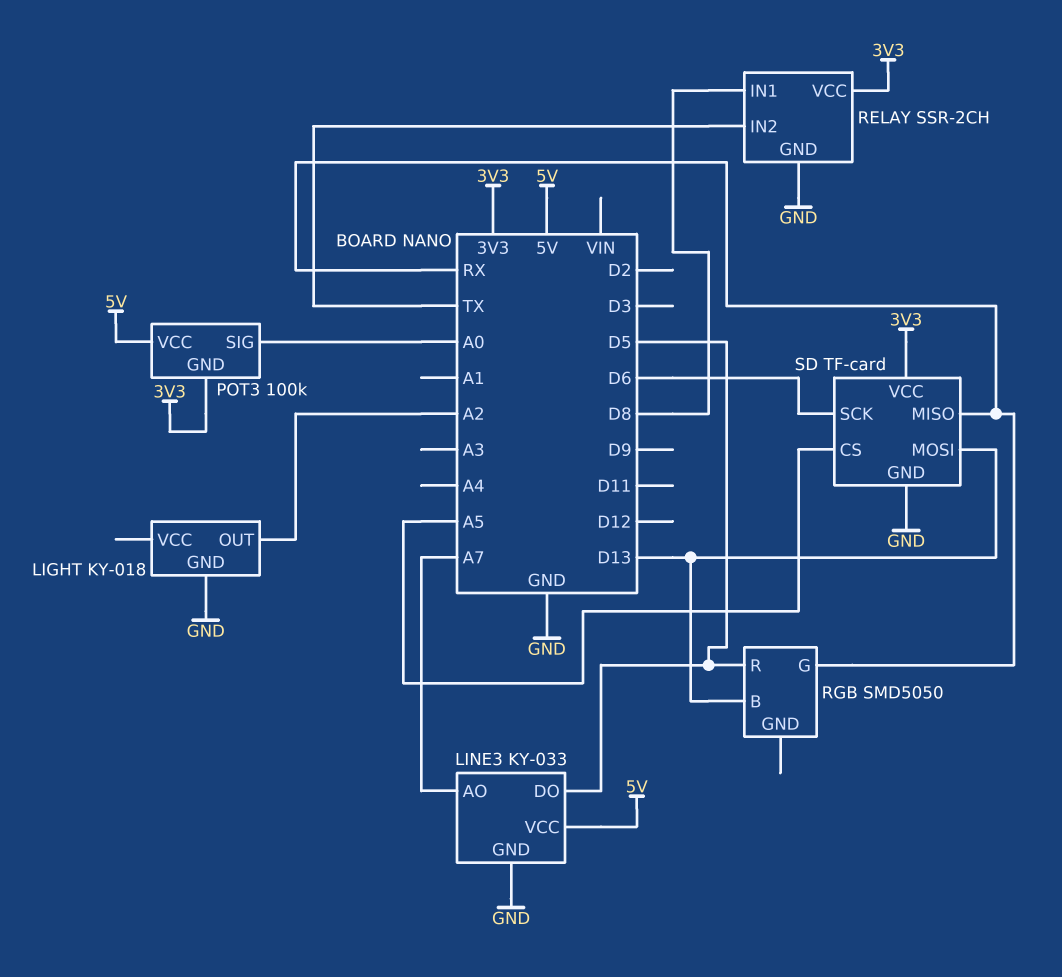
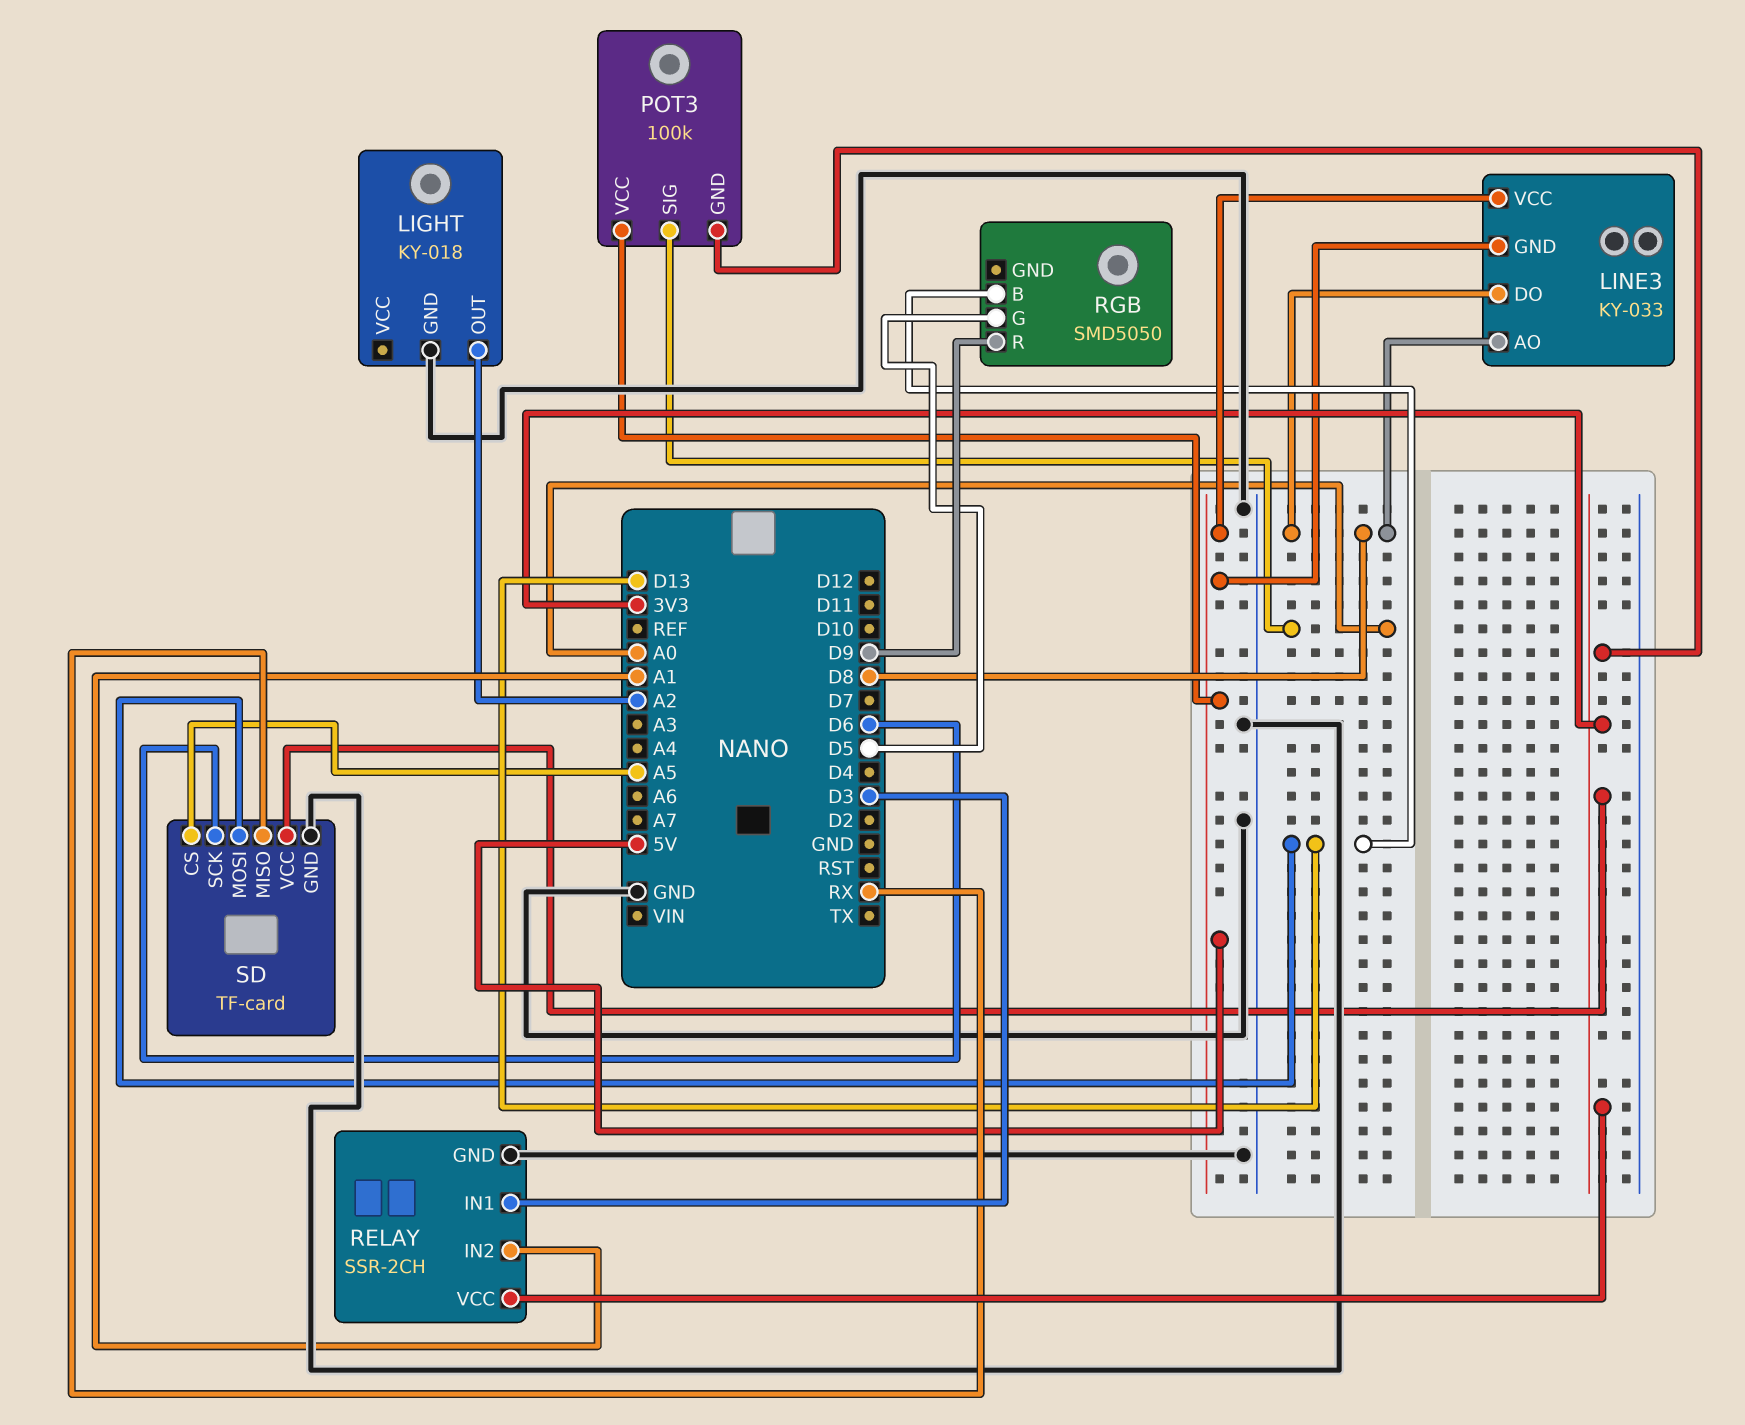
LINE3 pin AO: A7 -> D8
LINE3 pin DO: D5 -> D8
LINE3 pin GND: GND -> 5V
RELAY pin IN1: D8 -> D3
RELAY pin IN2: TX -> A1
RGB pin G: RX -> D5
RGB pin R: D5 -> D9

